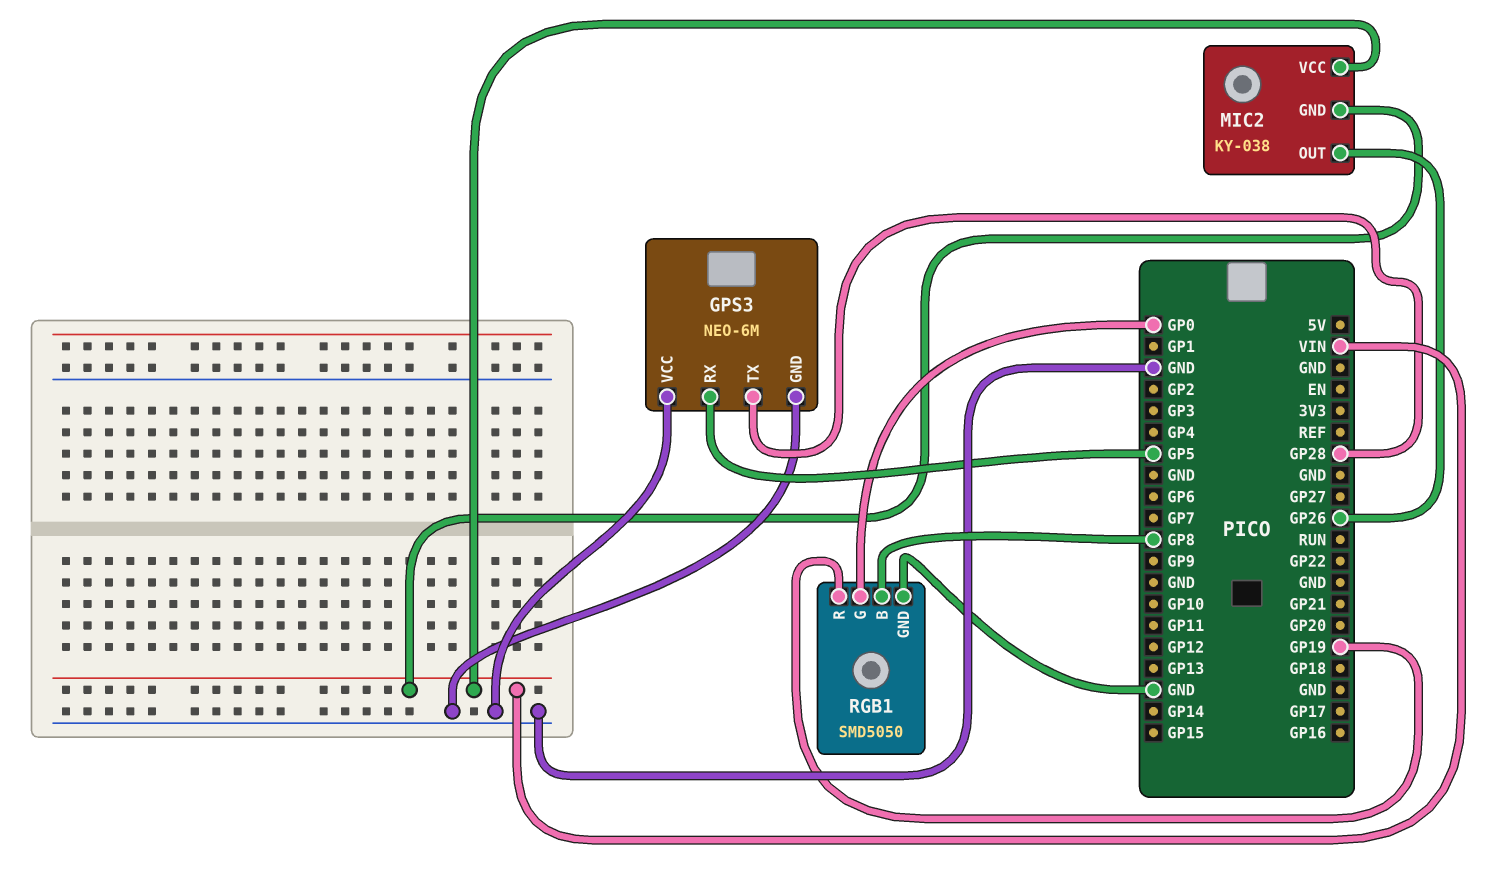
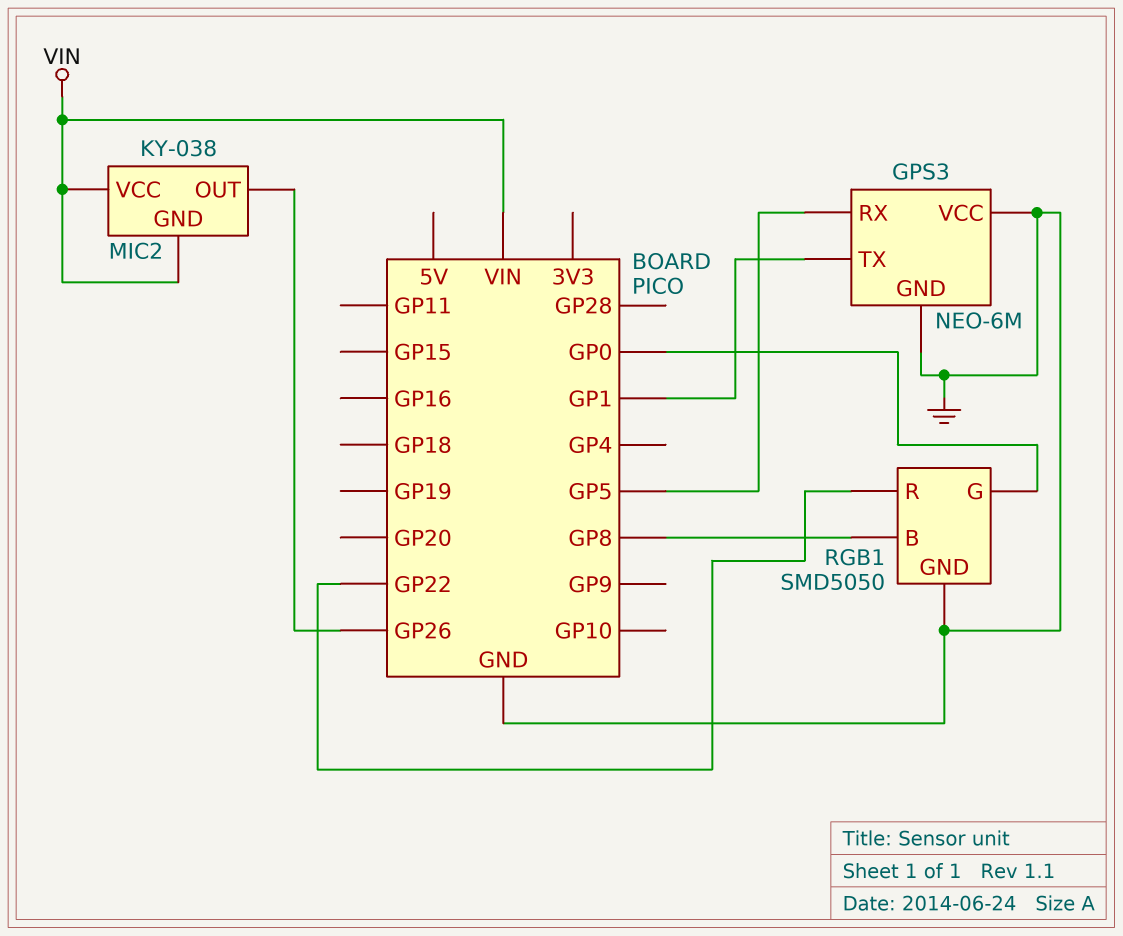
GPS3 pin TX: GP28 -> GP1
RGB1 pin R: GP19 -> GP22

